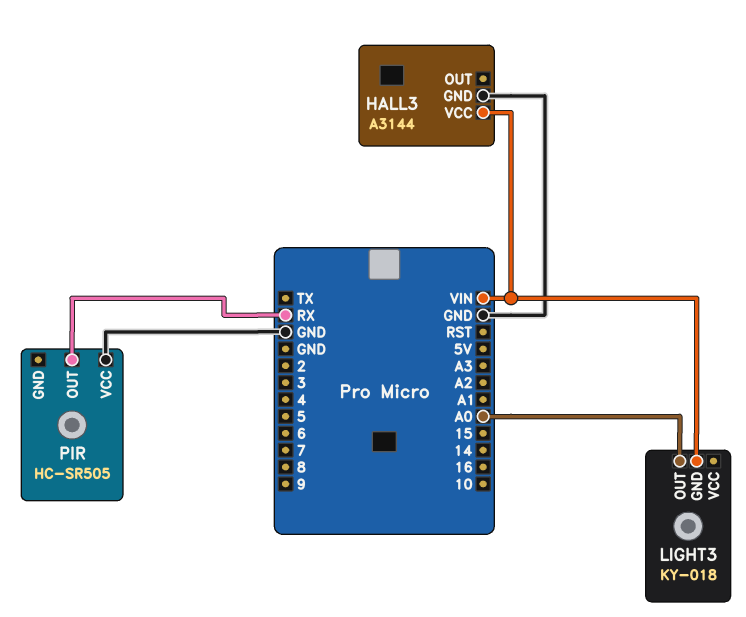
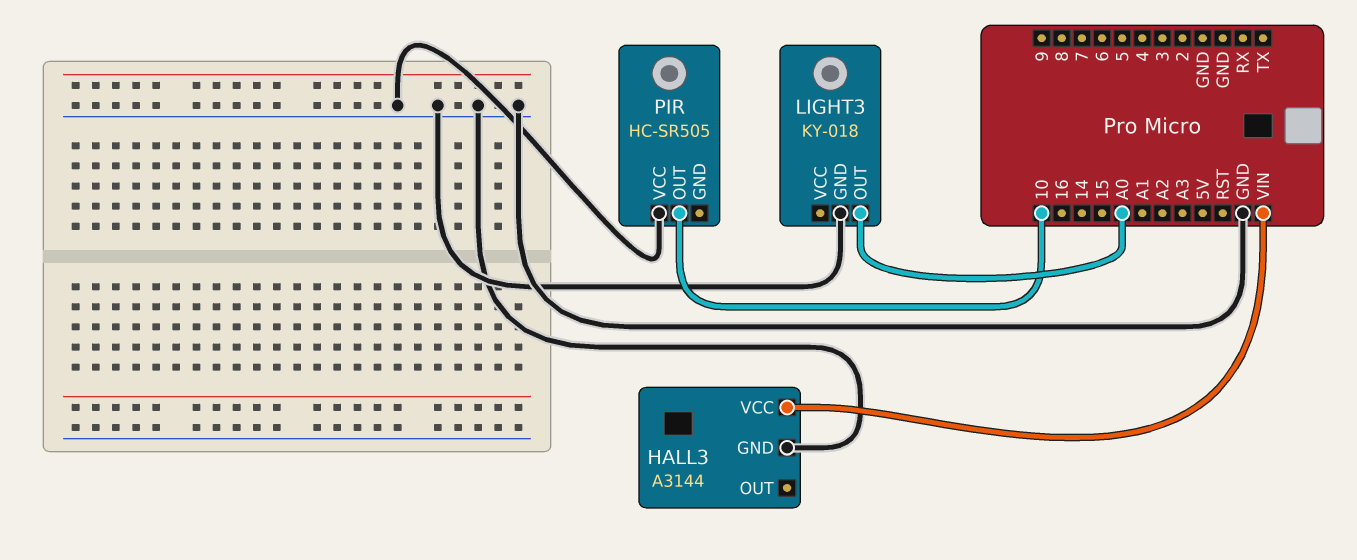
LIGHT3 pin GND: VIN -> GND
PIR pin OUT: RX -> 10

